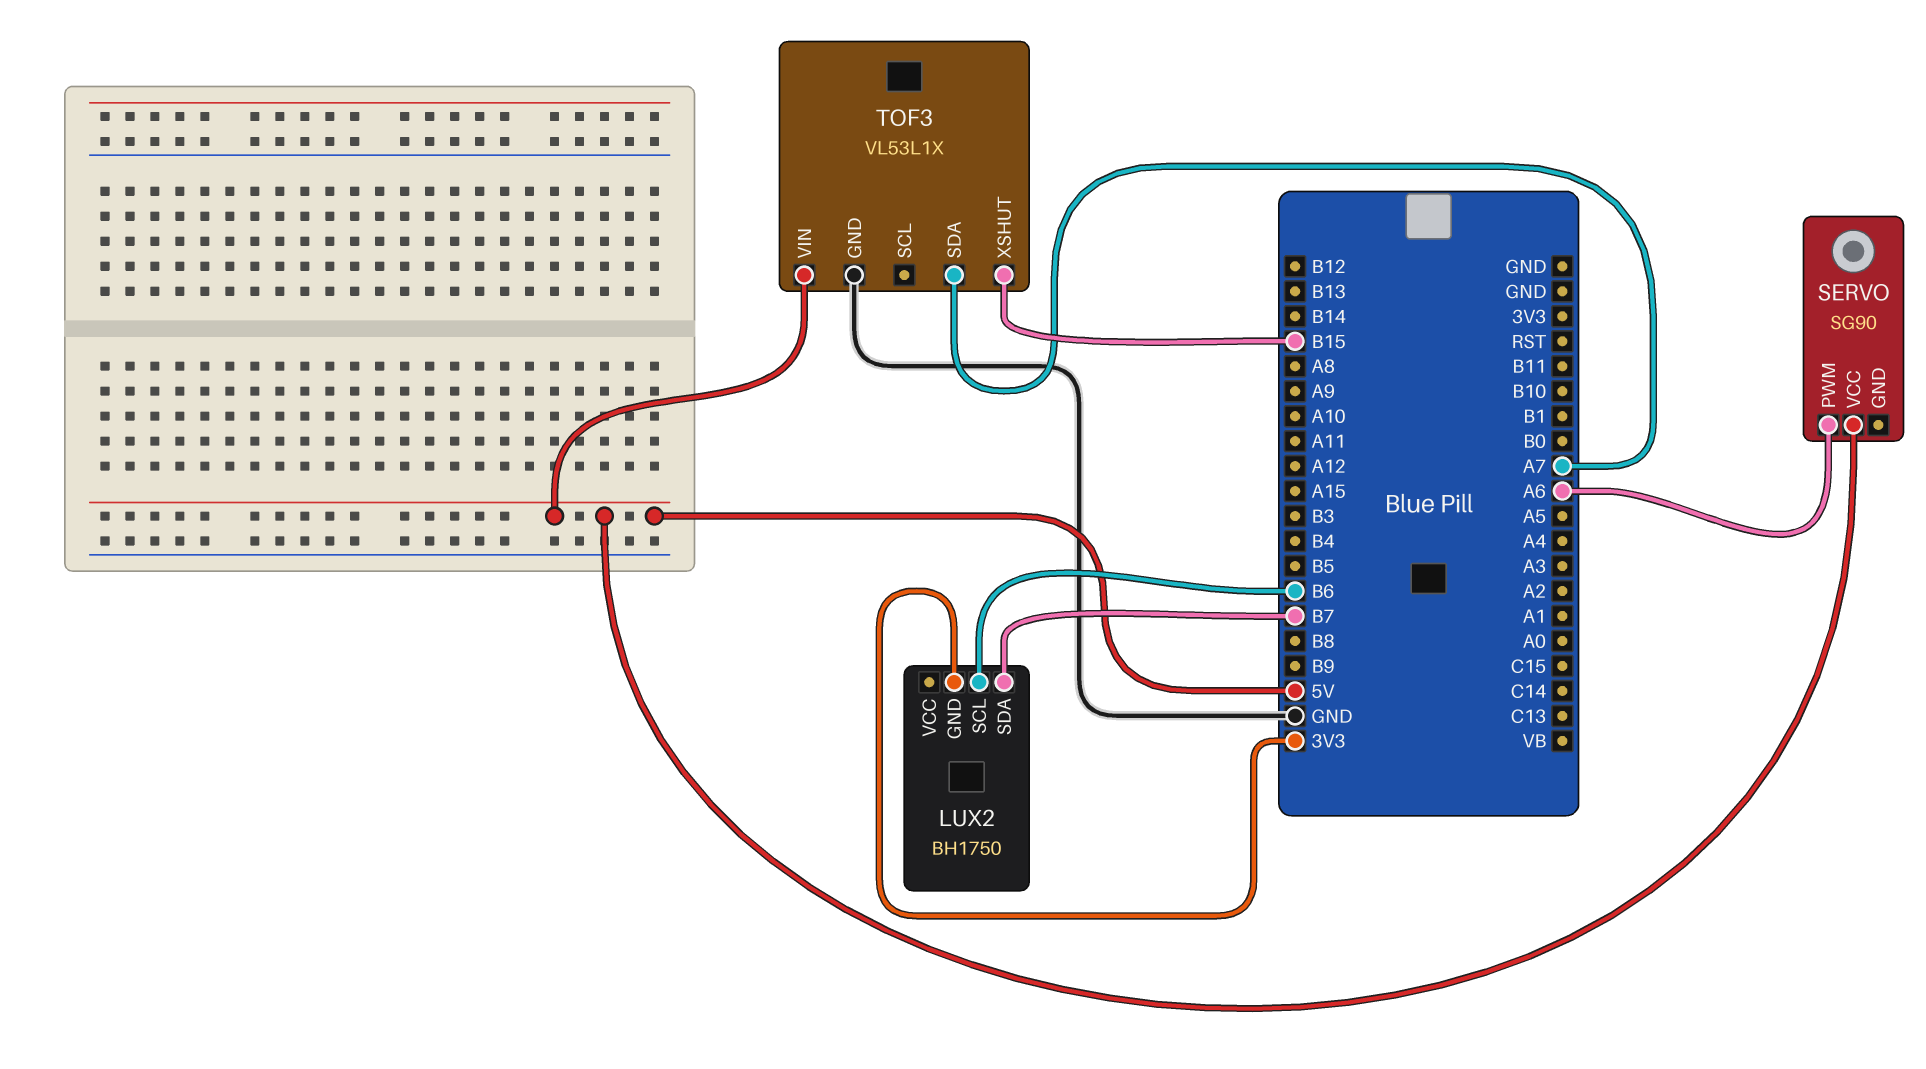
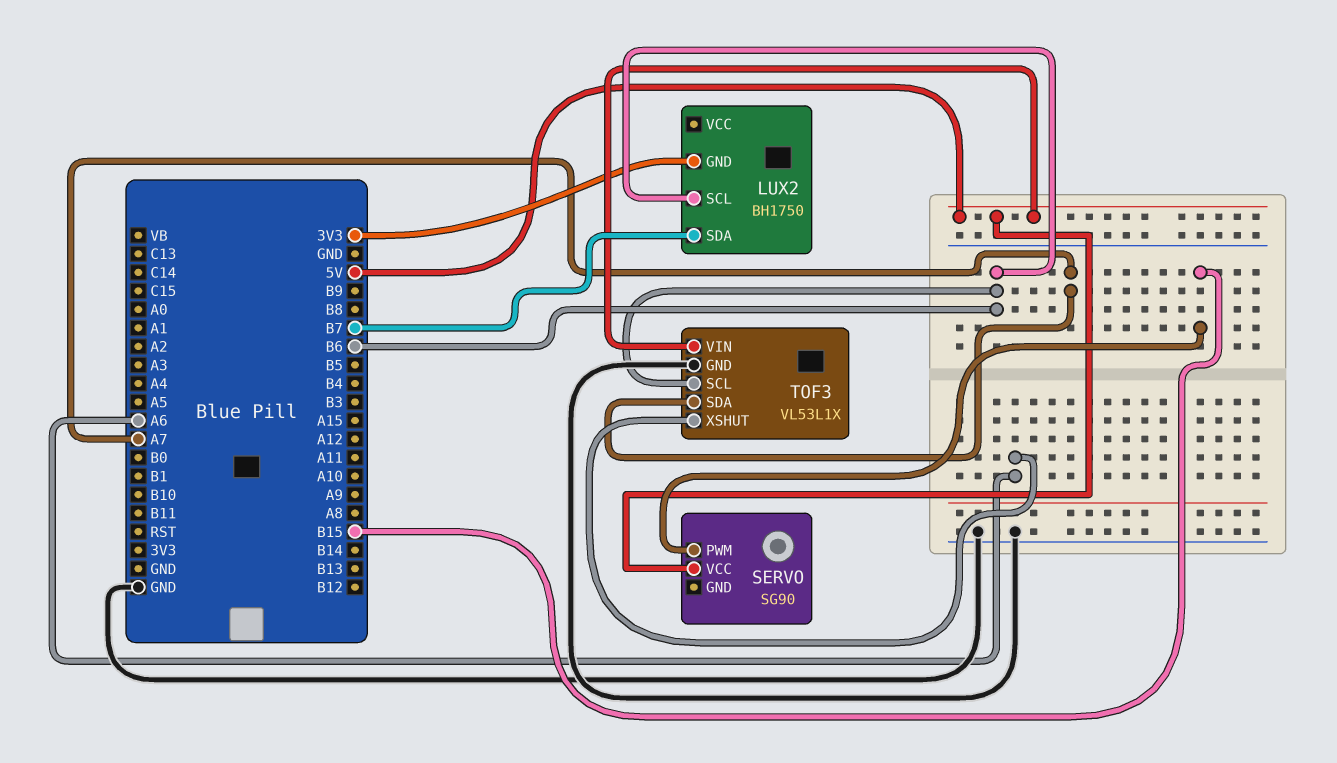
SERVO pin PWM: A6 -> B15
TOF3 pin SCL: none -> B6
TOF3 pin XSHUT: B15 -> A6

